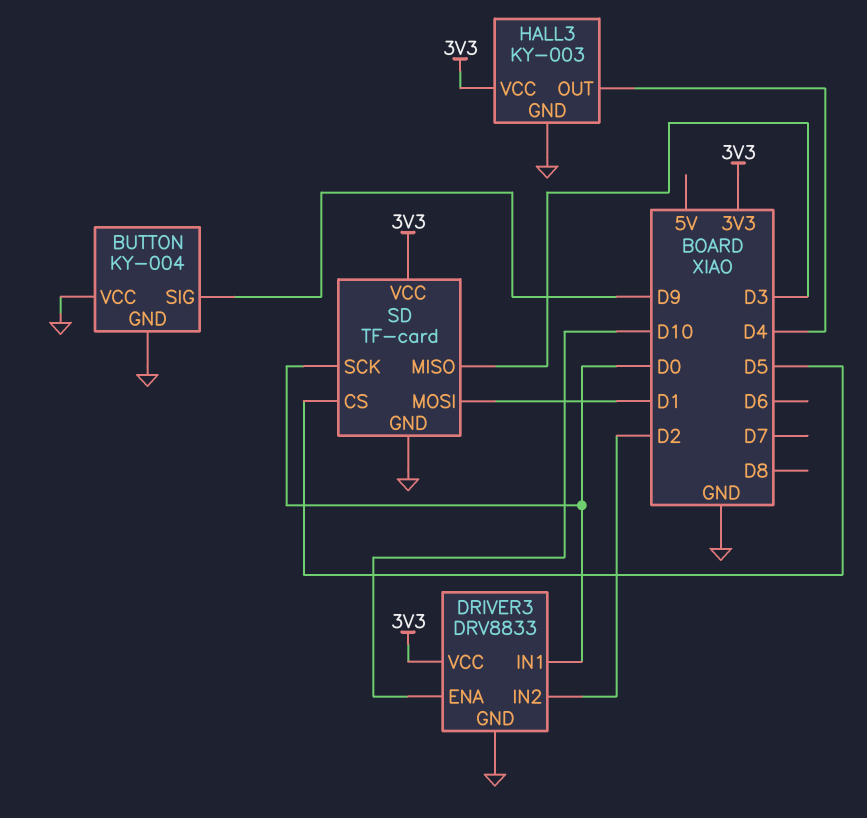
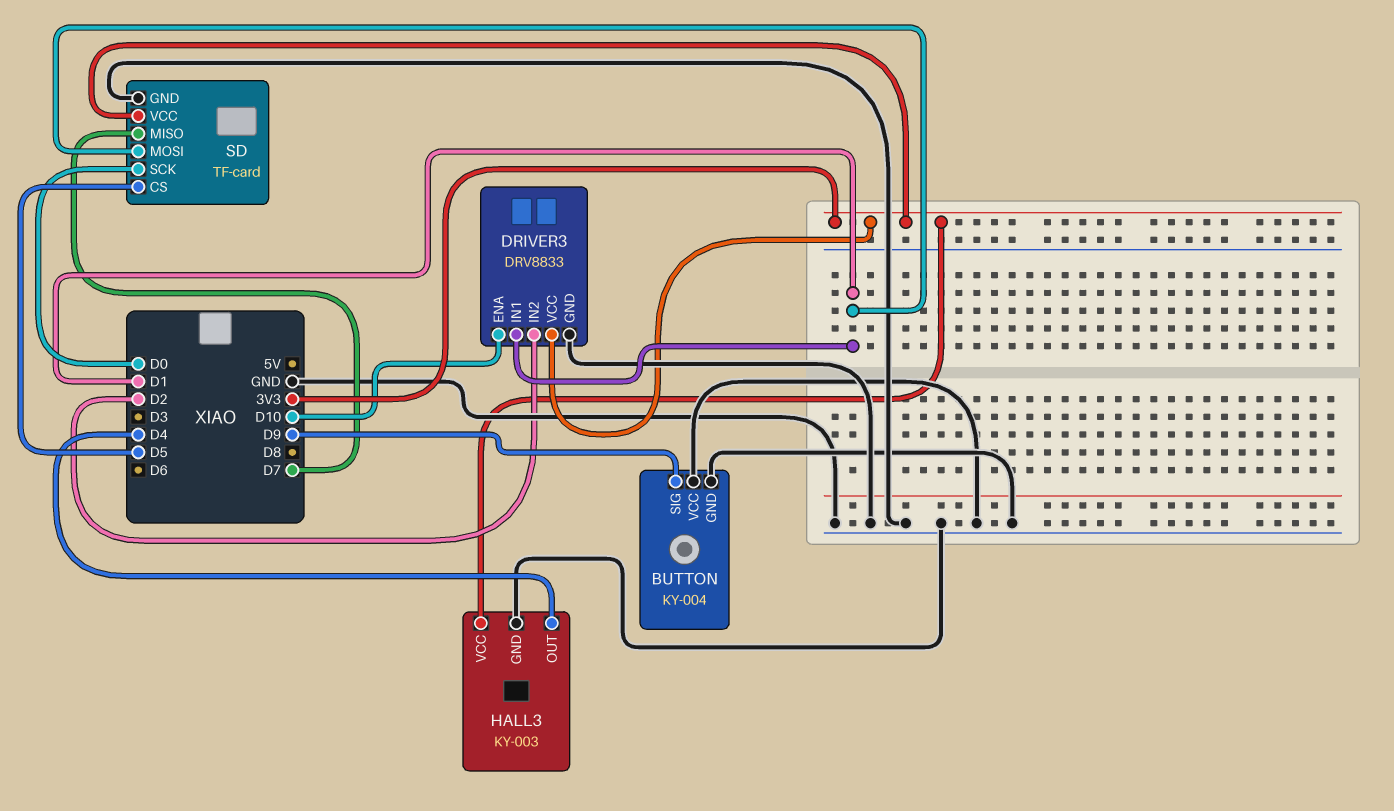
DRIVER3 pin IN1: D0 -> D1
SD pin MISO: D3 -> D7

